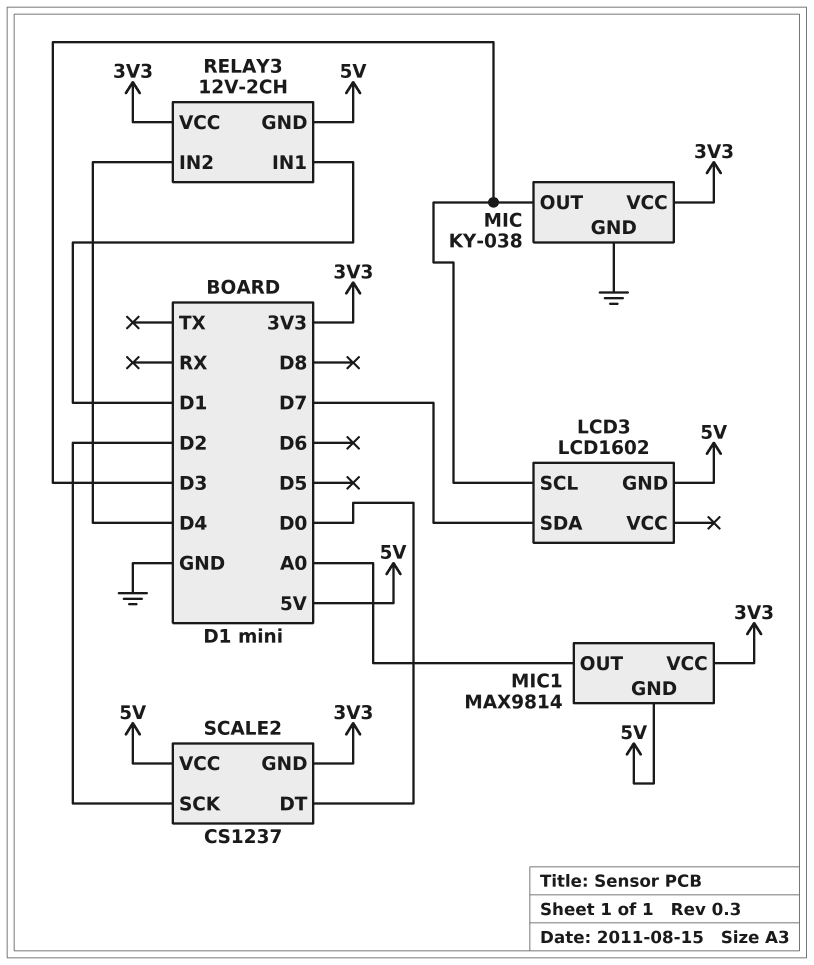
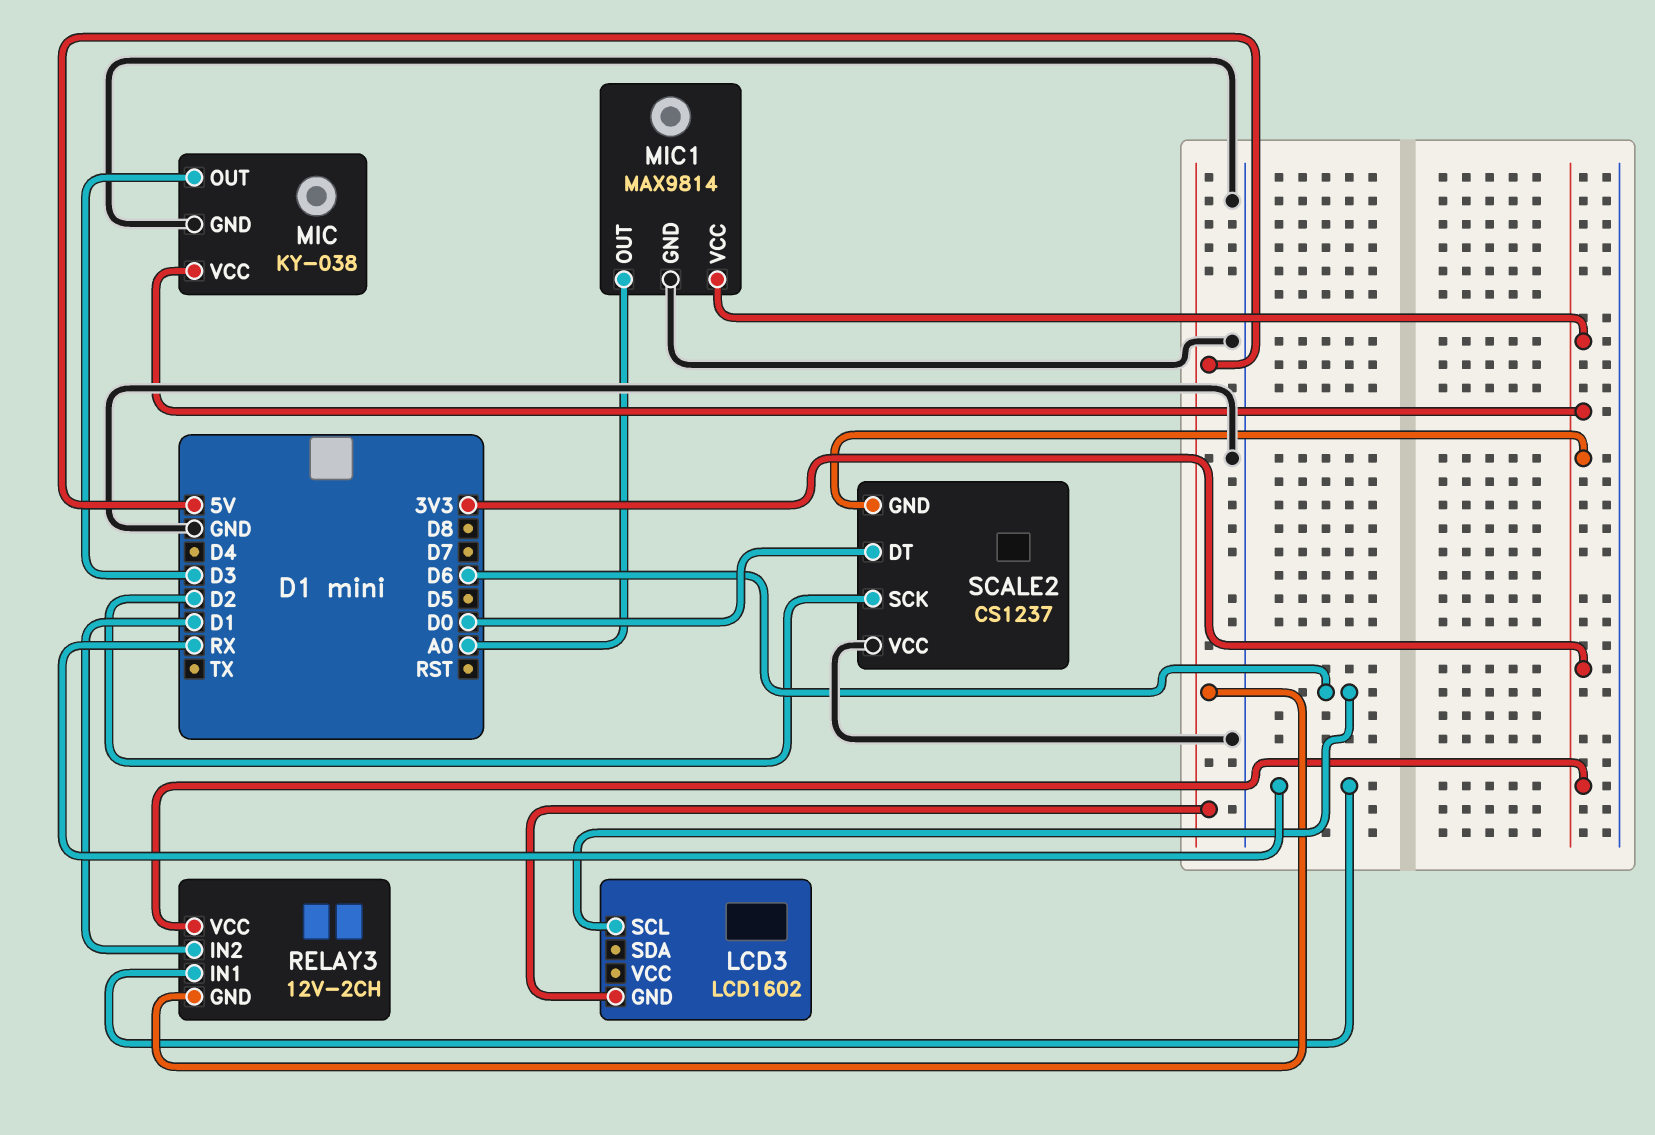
LCD3 pin SCL: D3 -> D6
LCD3 pin SDA: D7 -> none
MIC1 pin GND: 5V -> GND
RELAY3 pin IN1: D1 -> RX
RELAY3 pin IN2: D4 -> D1
SCALE2 pin VCC: 5V -> GND

